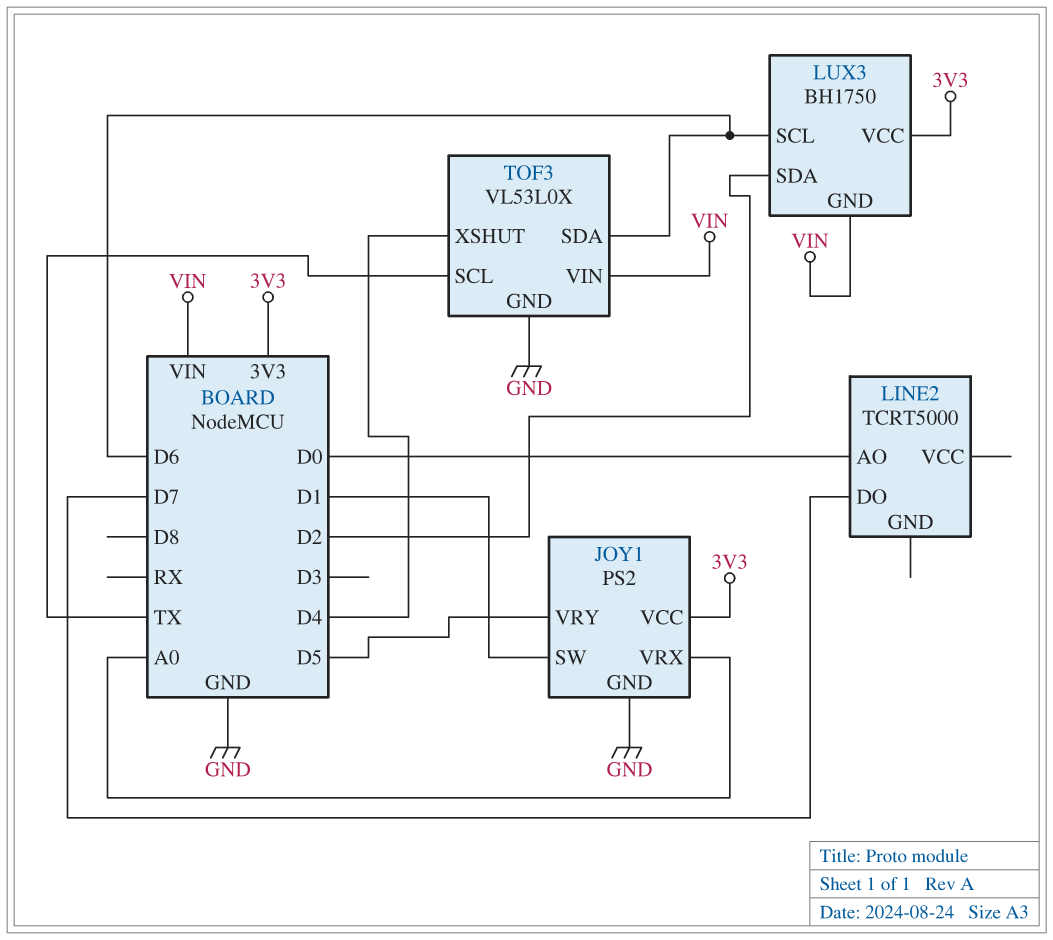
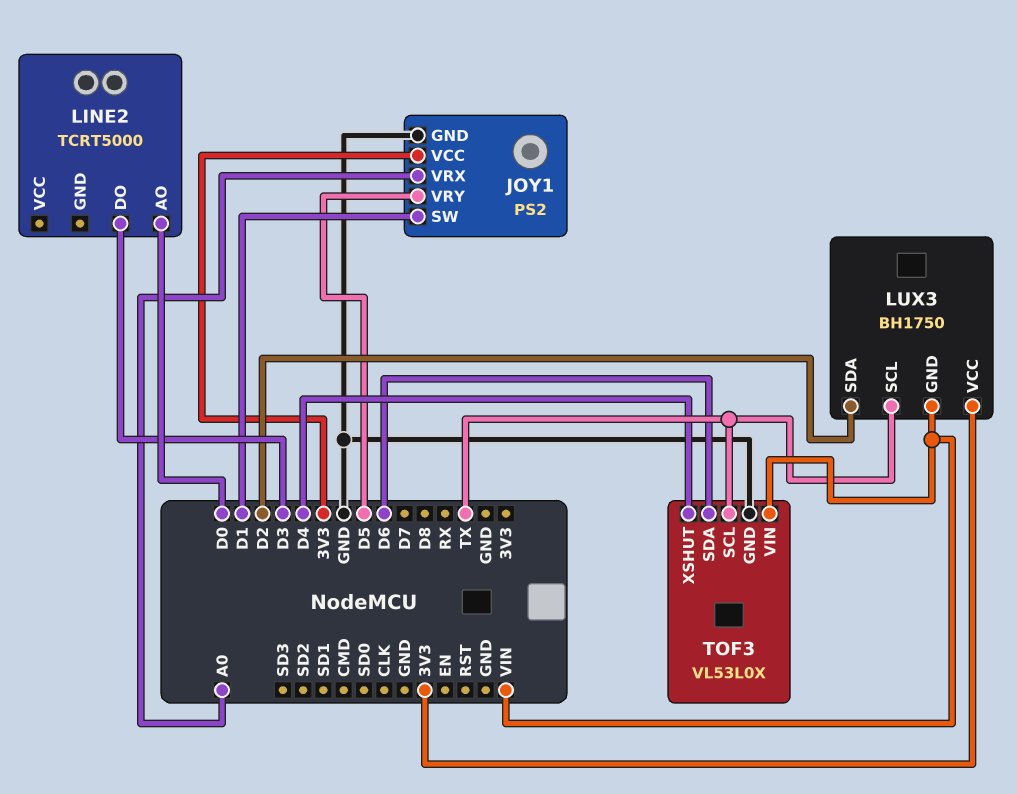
LINE2 pin DO: D7 -> D3
LUX3 pin SCL: D6 -> TX

